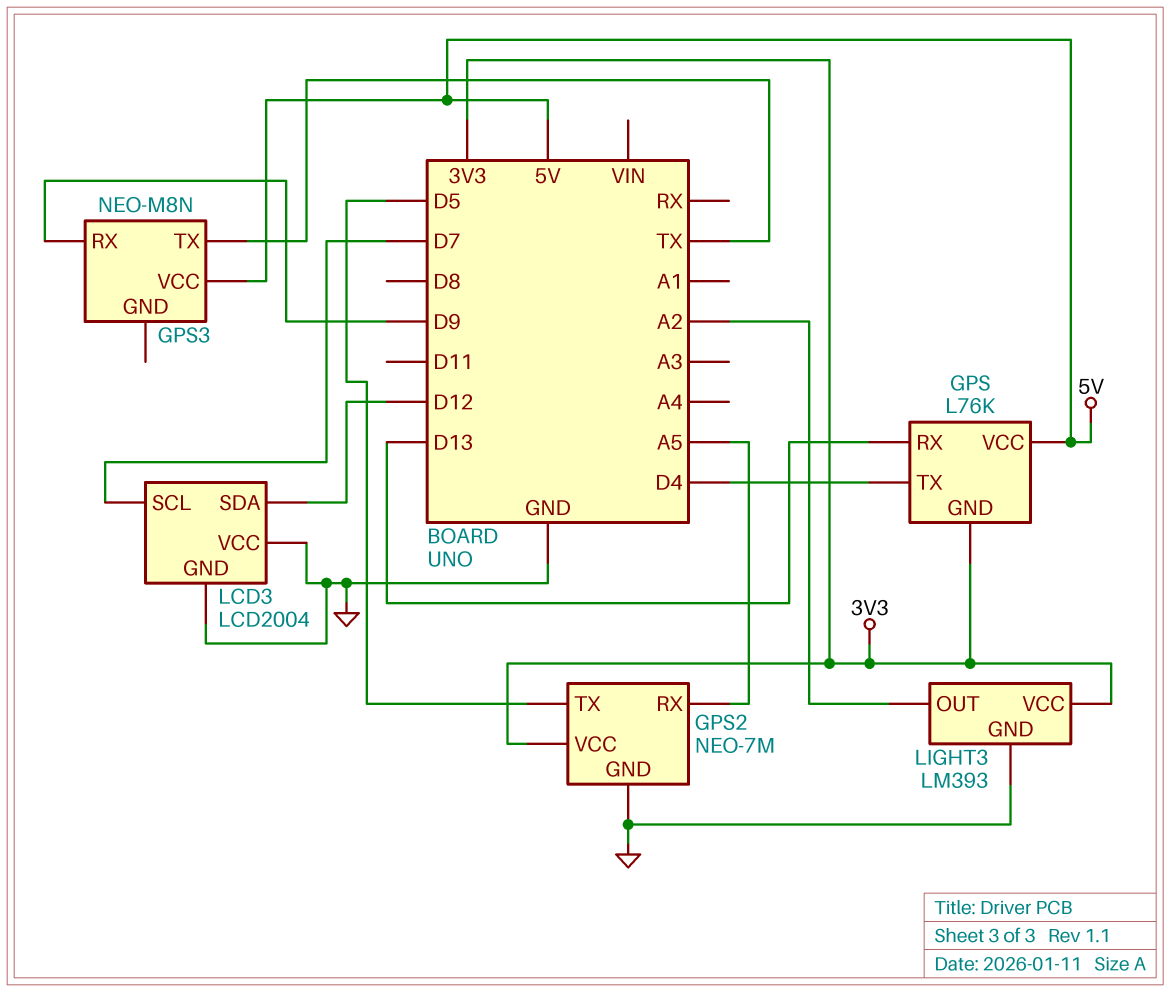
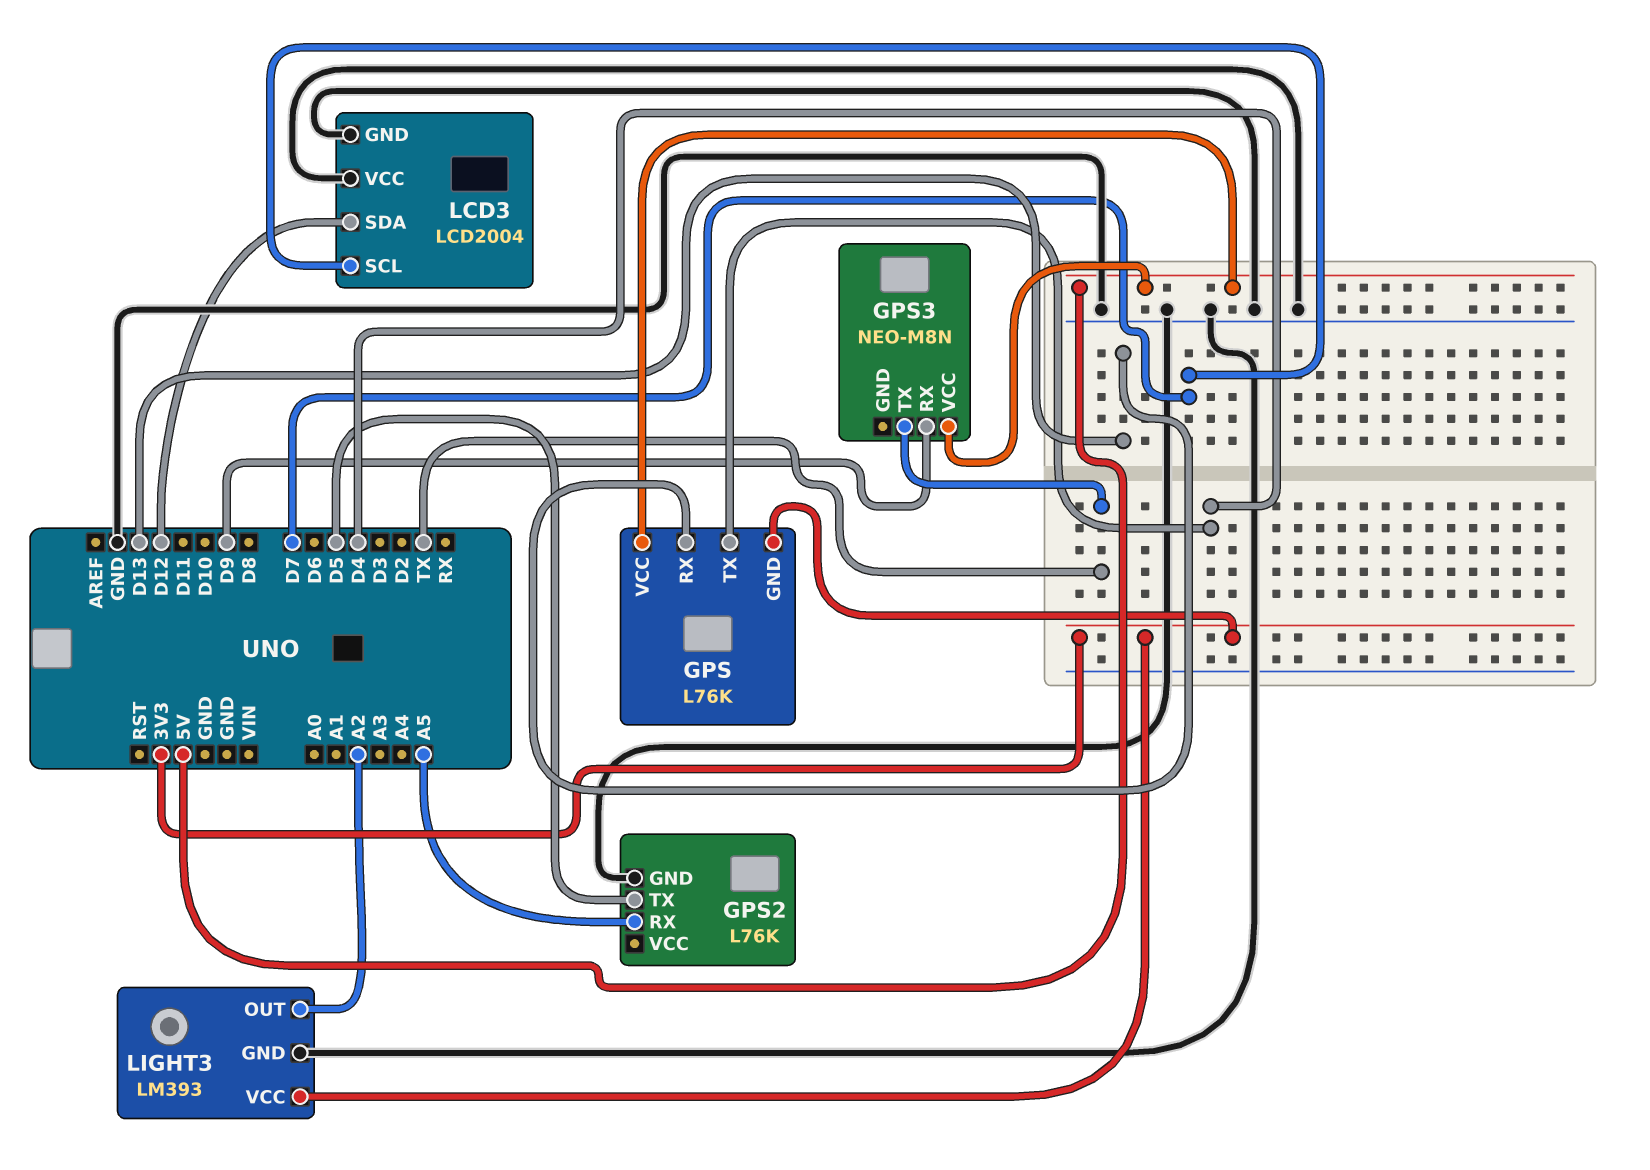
GPS2: NEO-7M -> L76K
GPS2 pin VCC: 3V3 -> none

